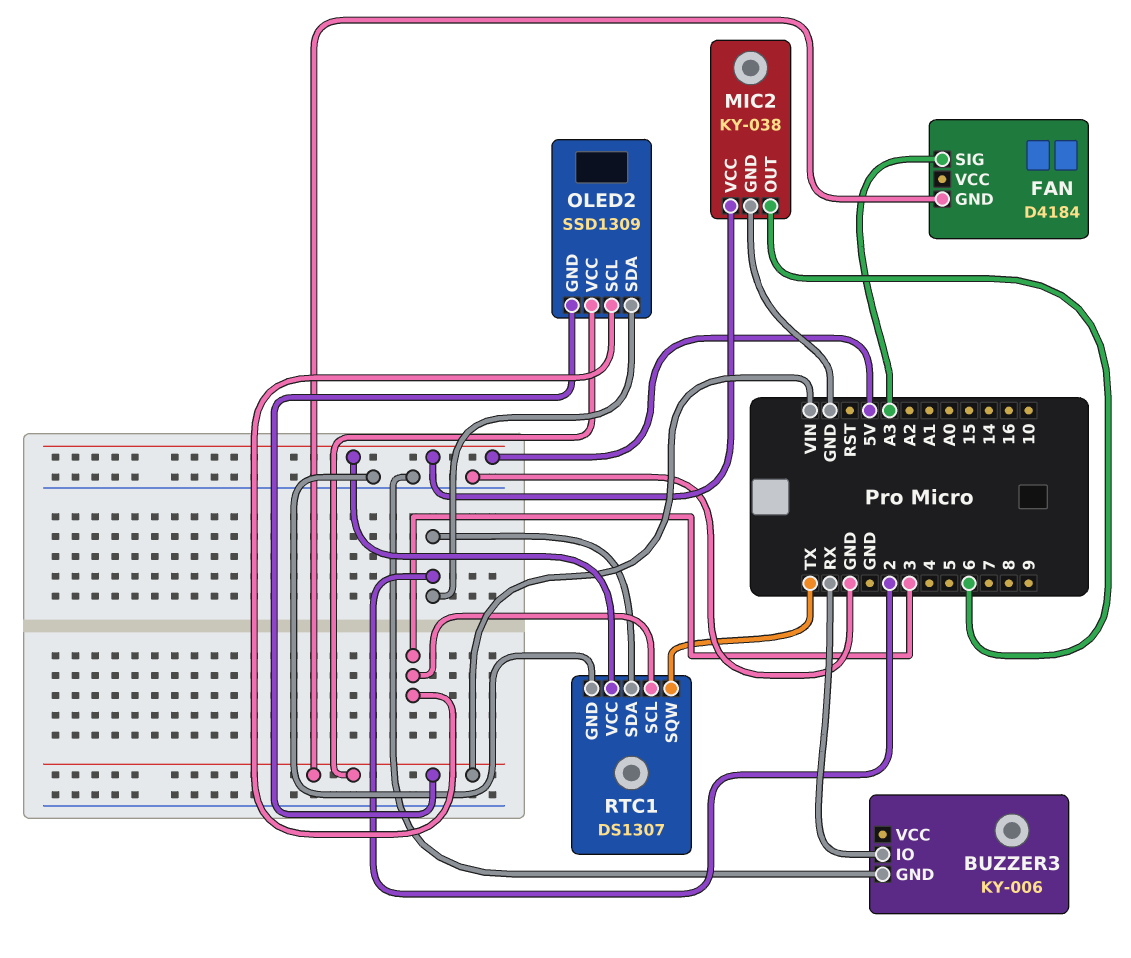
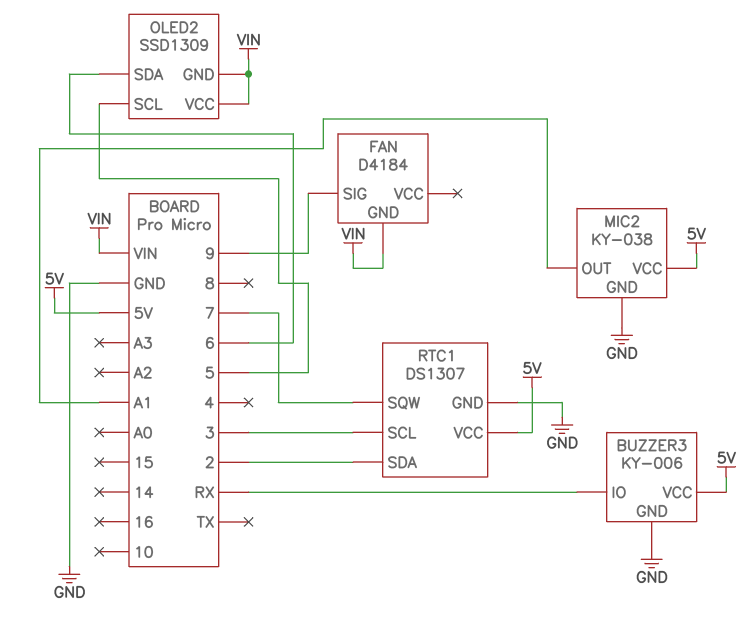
BUZZER3 pin VCC: none -> 5V
FAN pin SIG: A3 -> 9
MIC2 pin OUT: 6 -> A1
OLED2 pin SCL: 3 -> 5
OLED2 pin SDA: 2 -> 6
RTC1 pin SQW: TX -> 7

